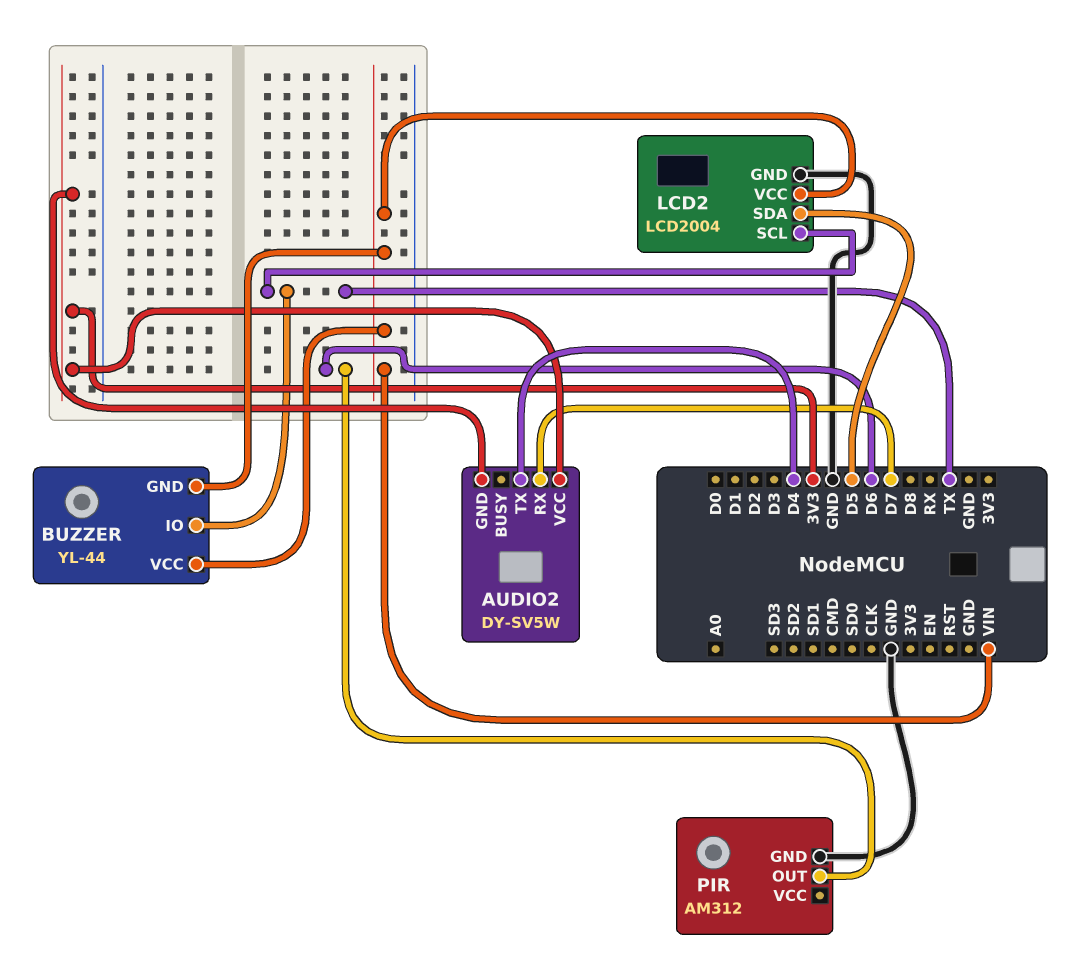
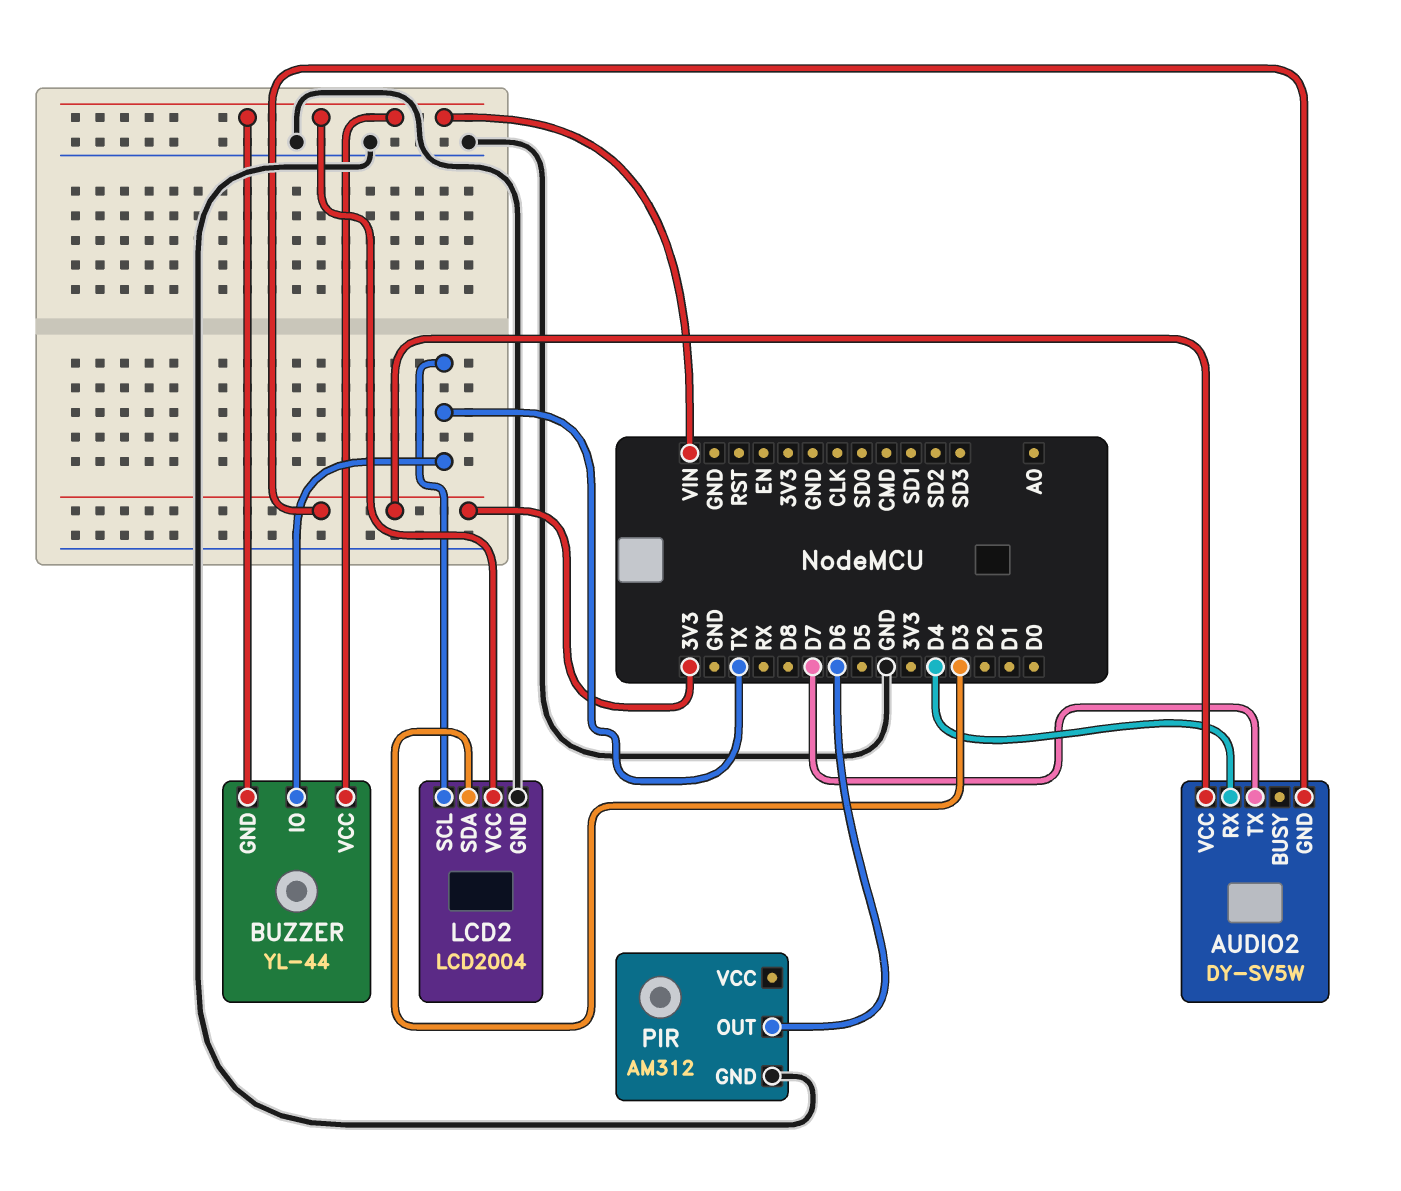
AUDIO2 pin RX: D7 -> D4
AUDIO2 pin TX: D4 -> D7
LCD2 pin SDA: D5 -> D3

